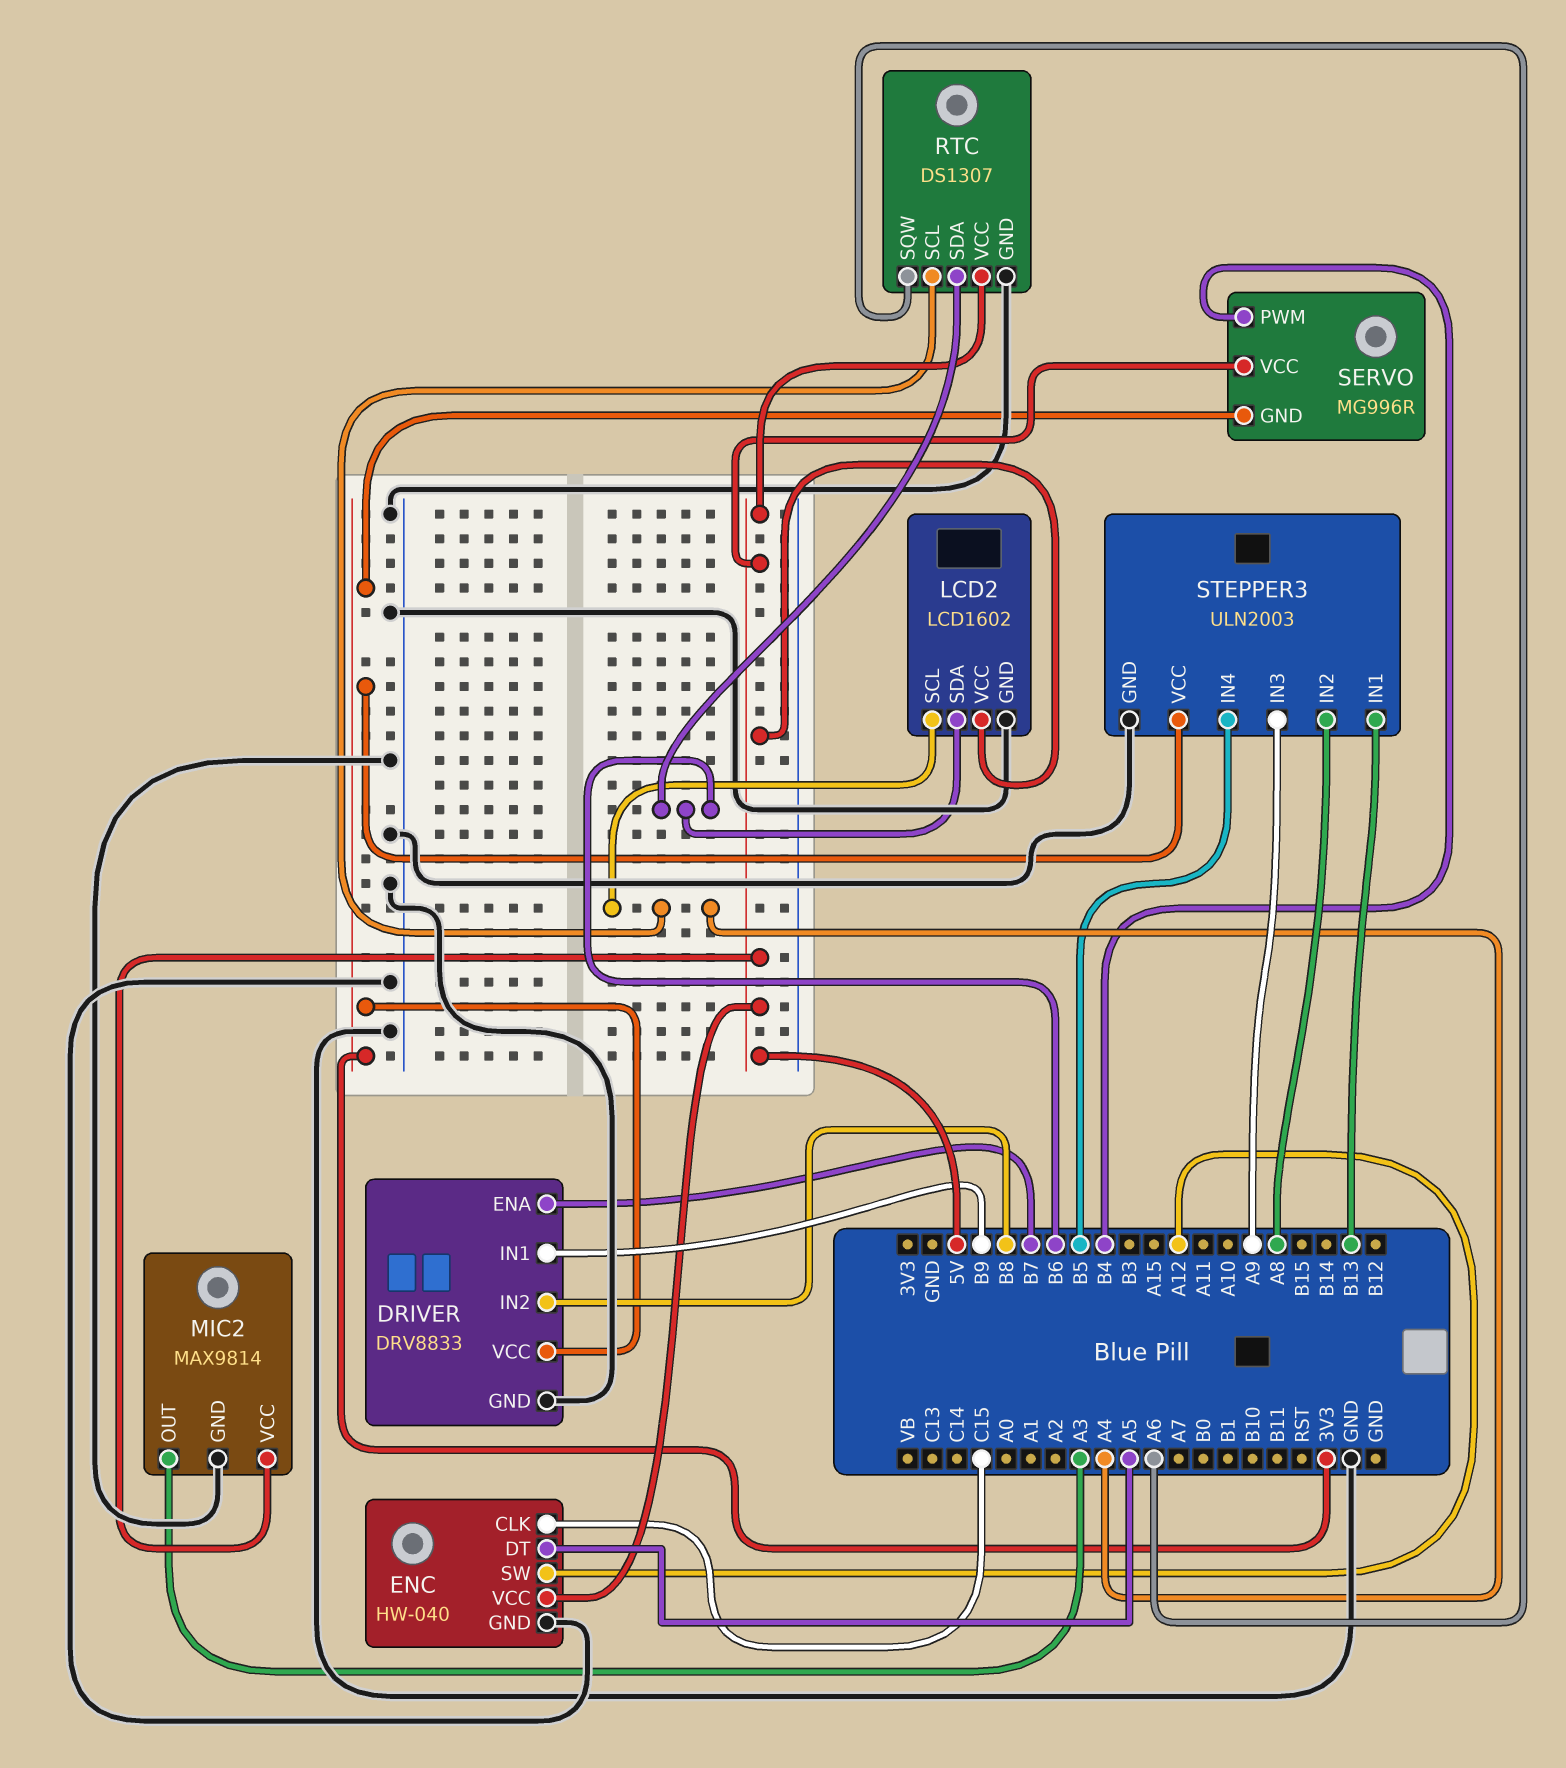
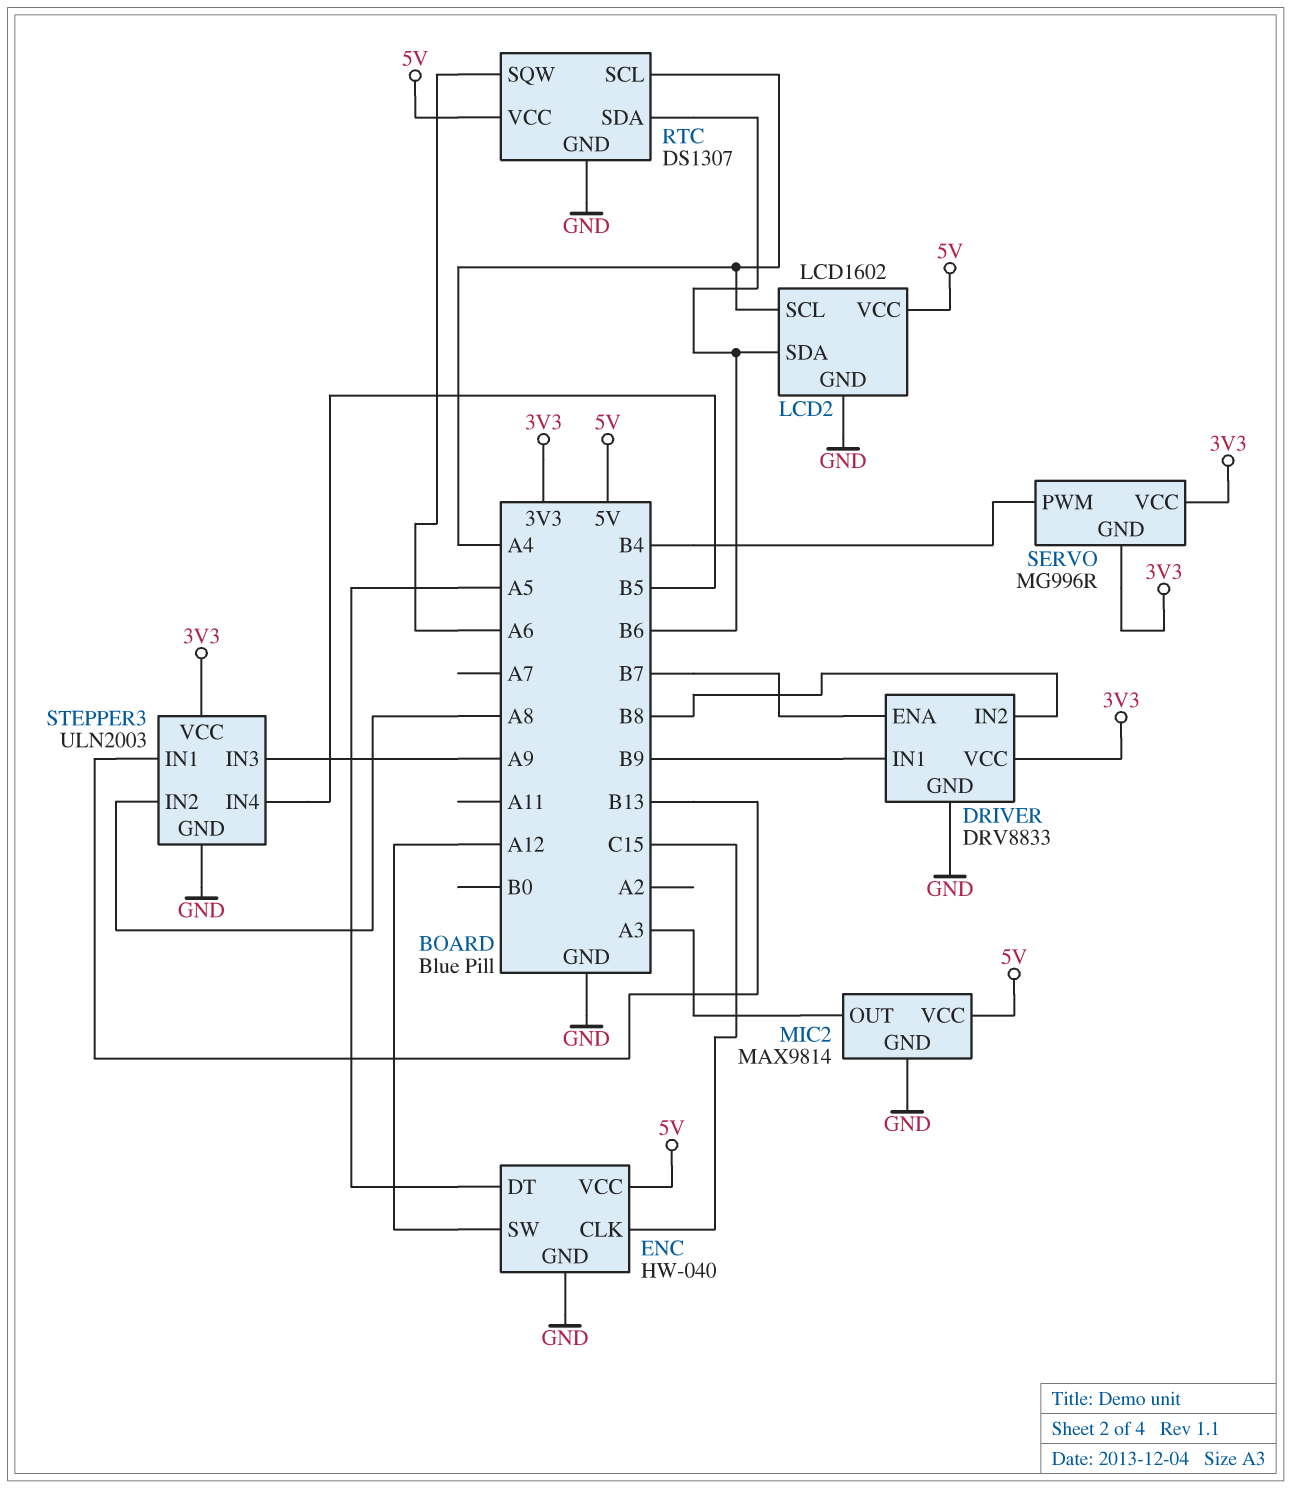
SERVO pin VCC: 5V -> 3V3

